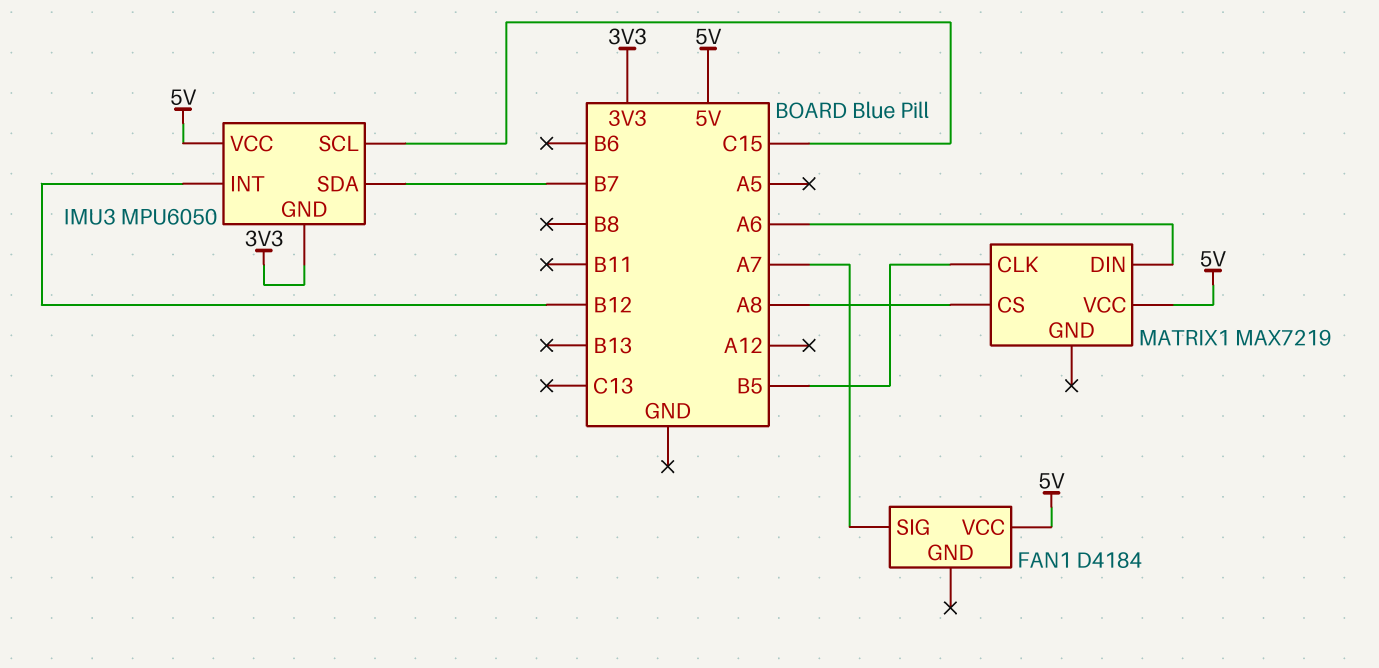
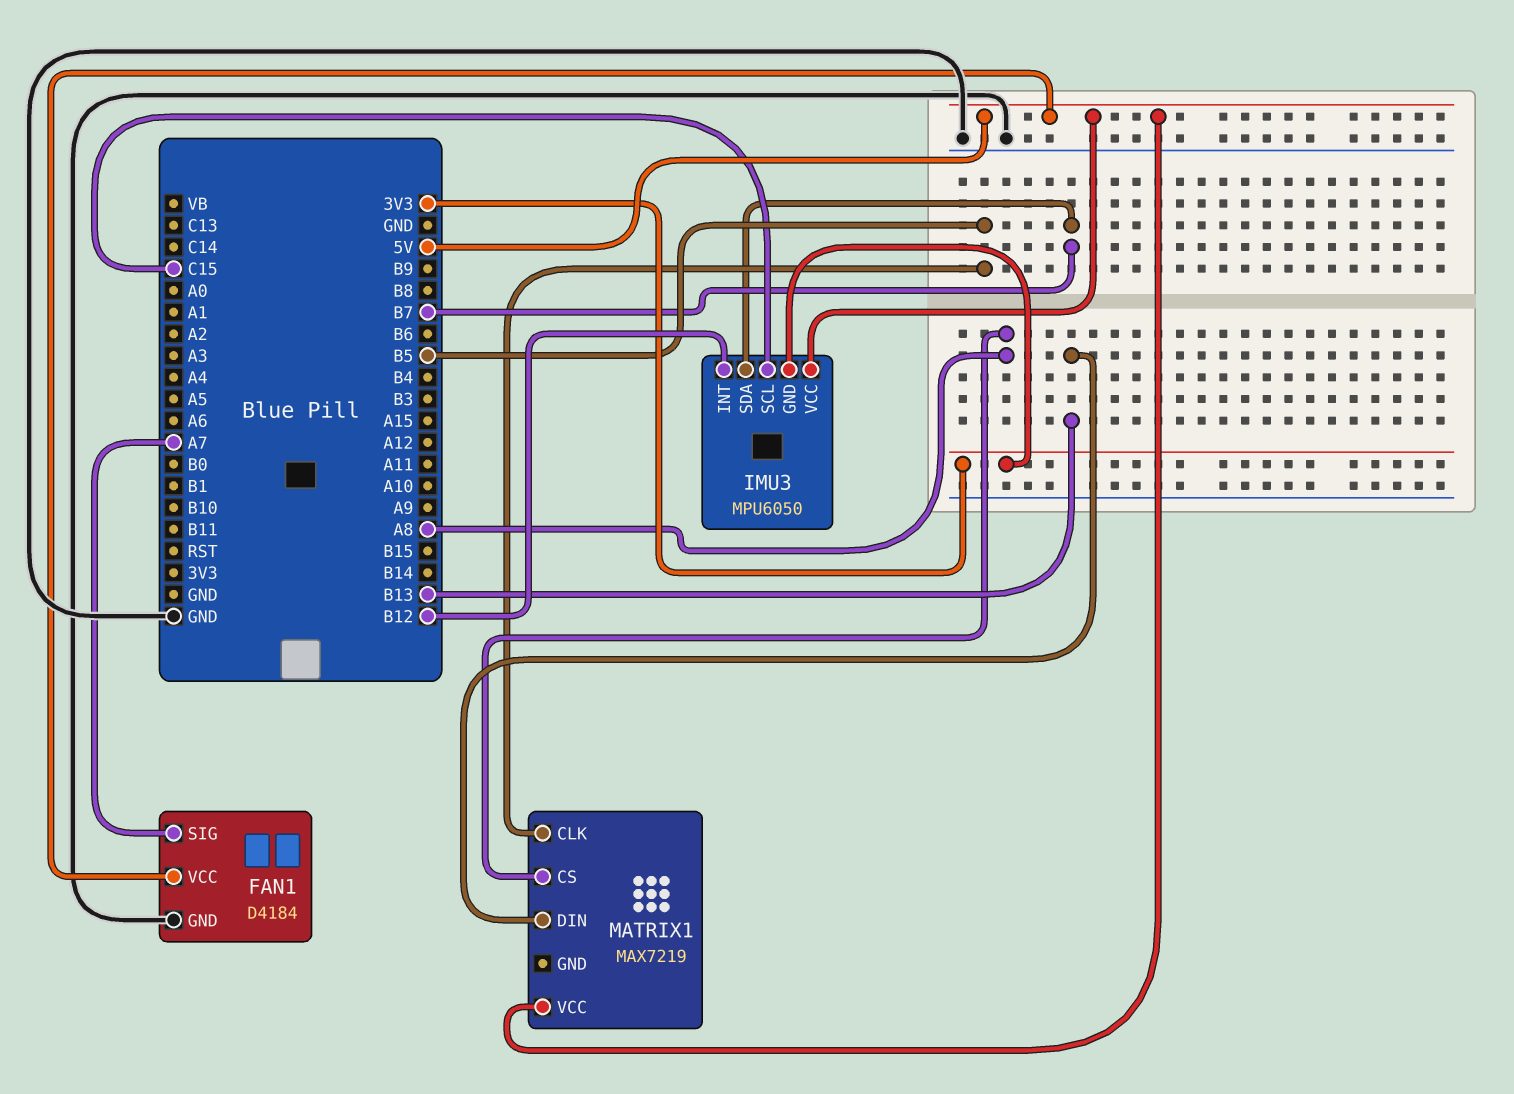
FAN1 pin GND: none -> GND
MATRIX1 pin DIN: A6 -> B13

